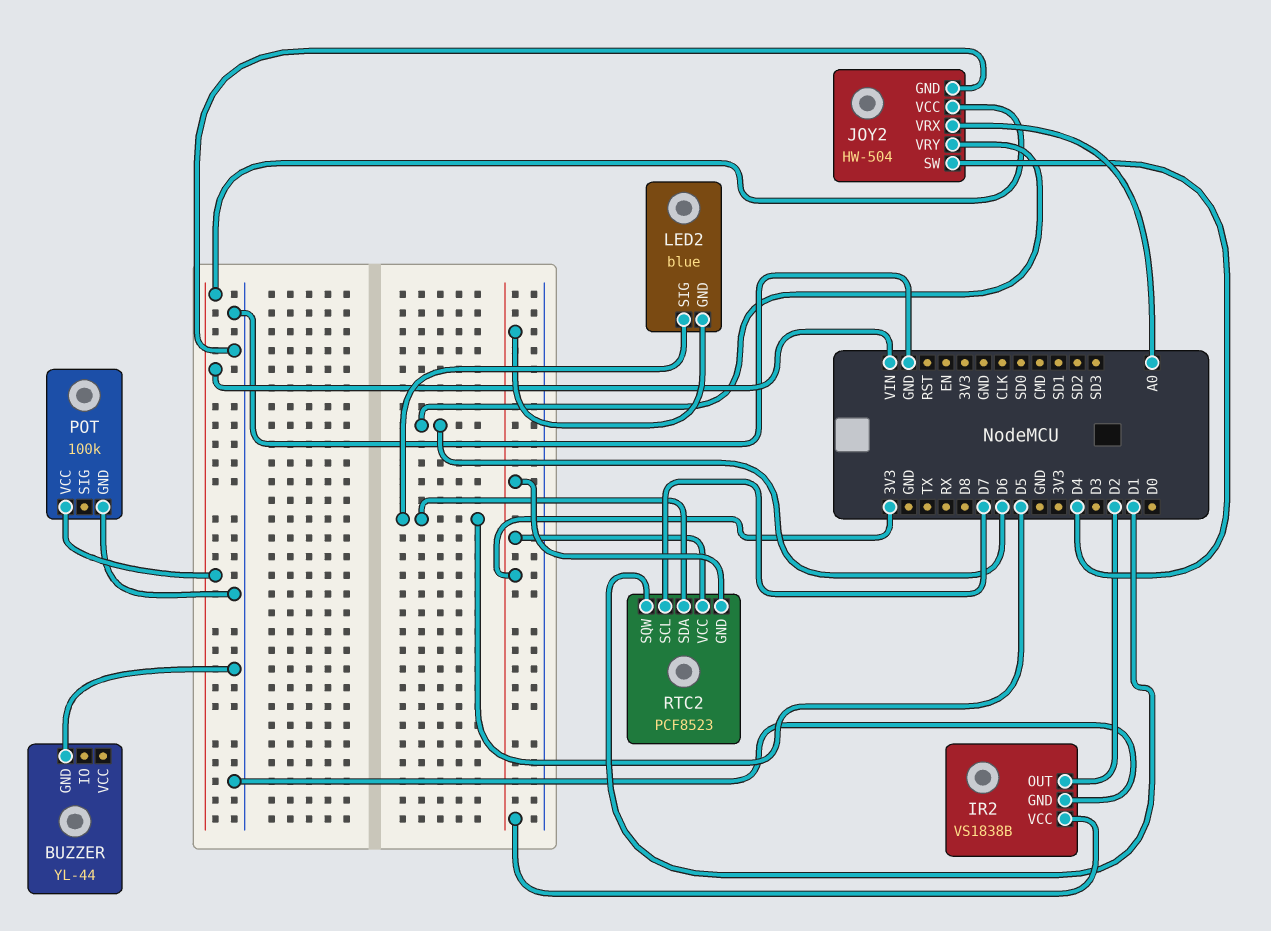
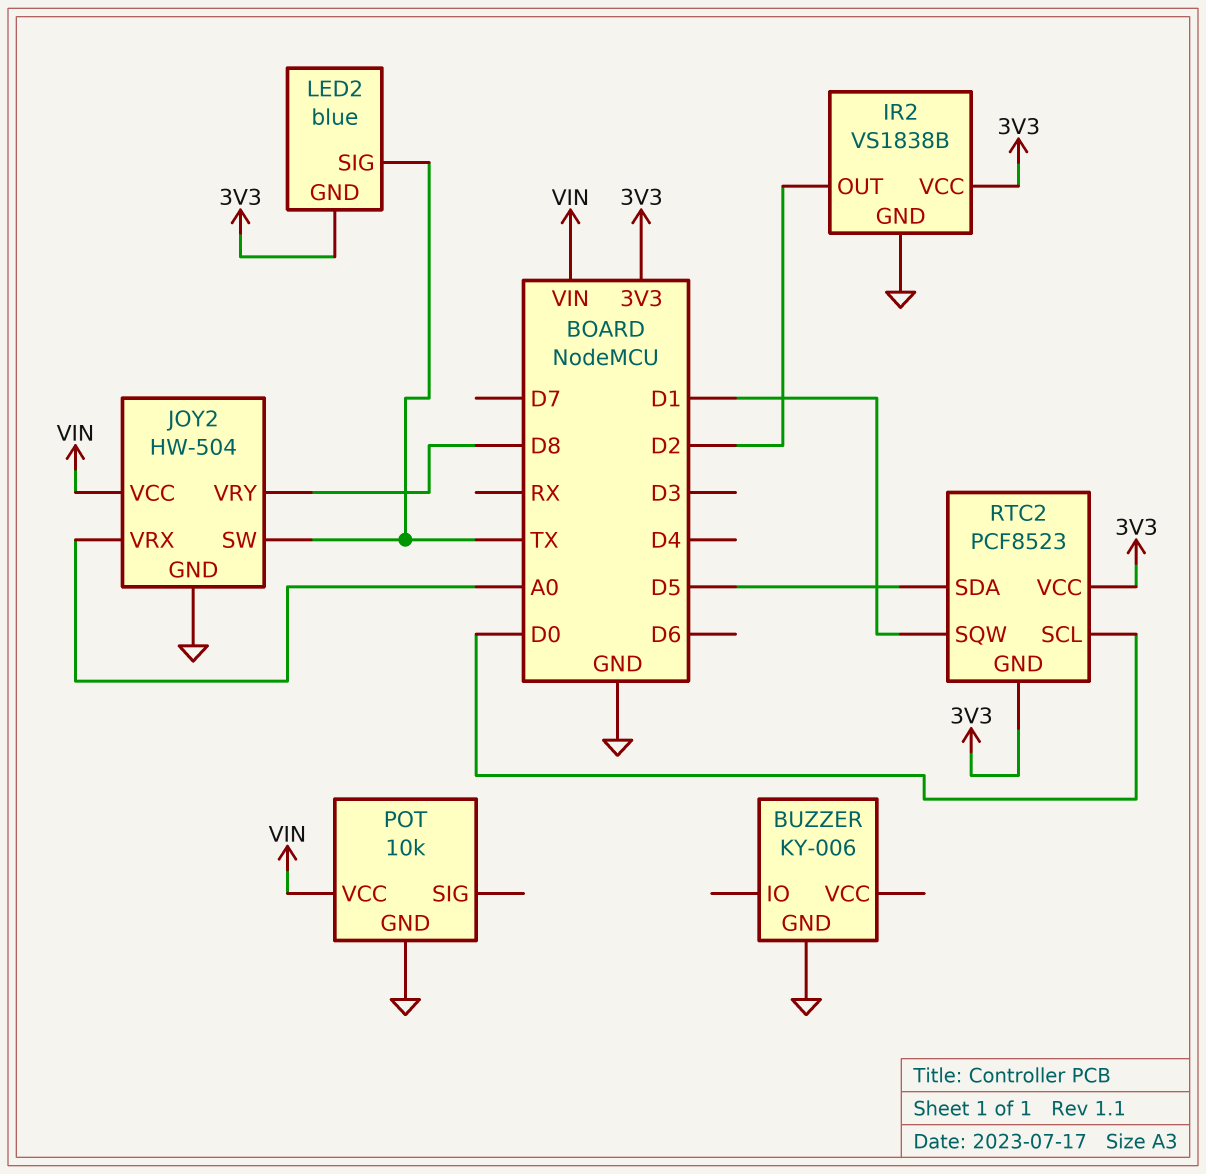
BUZZER: YL-44 -> KY-006
JOY2 pin SW: D4 -> TX
JOY2 pin VRY: D6 -> D8
LED2 pin SIG: D5 -> TX
POT: 100k -> 10k
RTC2 pin SCL: D7 -> D0

